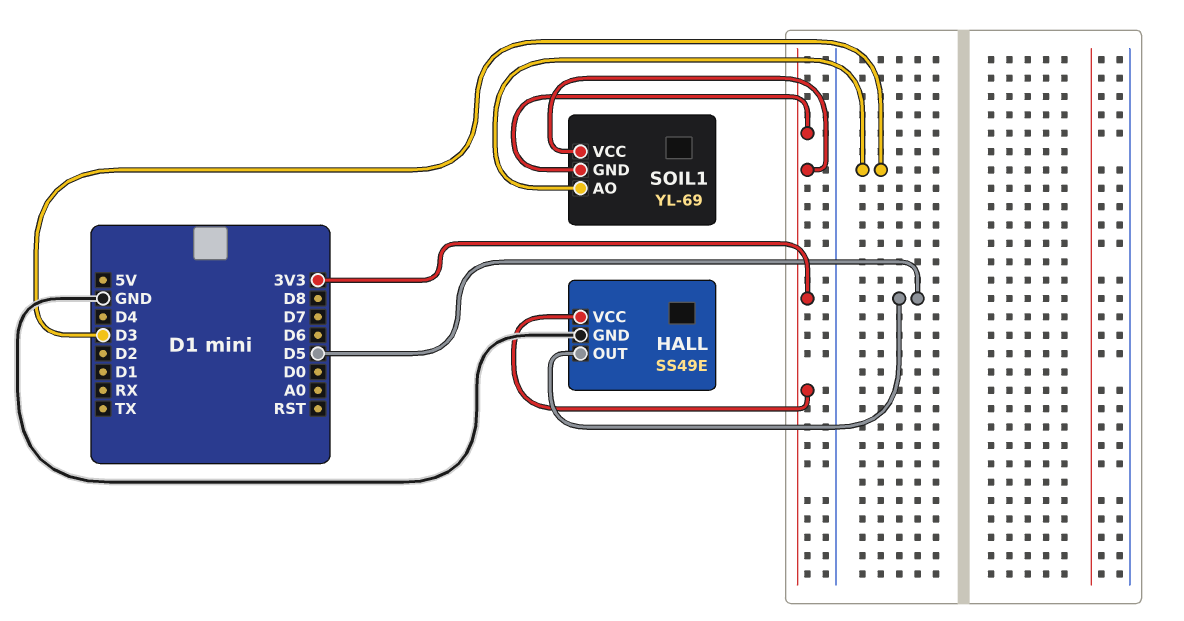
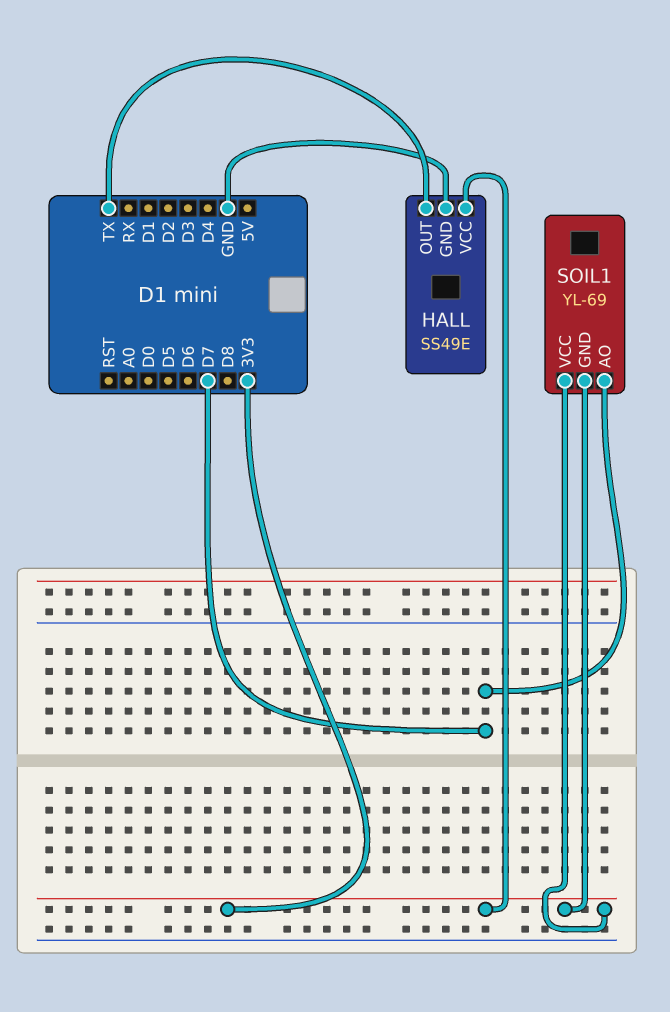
HALL pin OUT: D5 -> TX
SOIL1 pin AO: D3 -> D7

